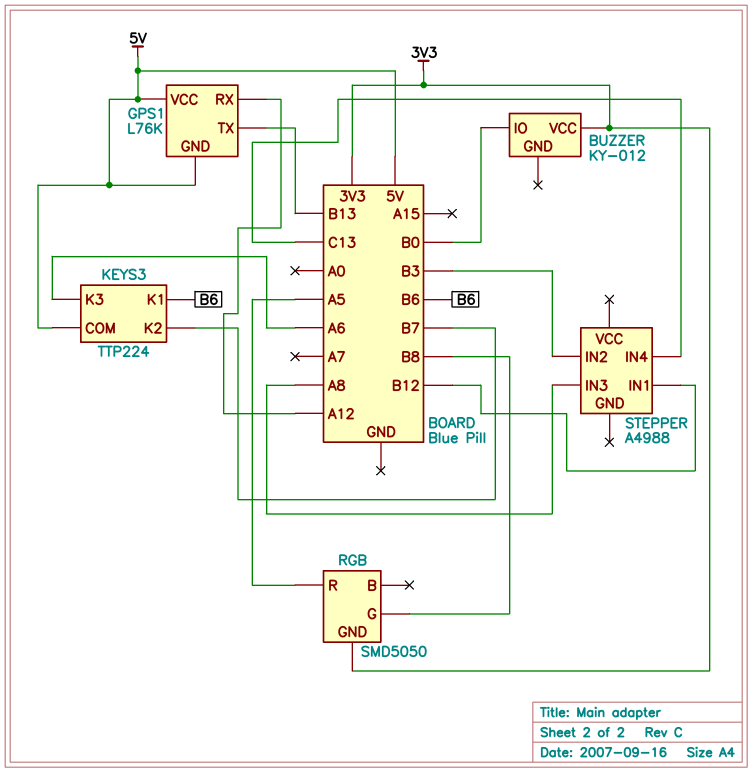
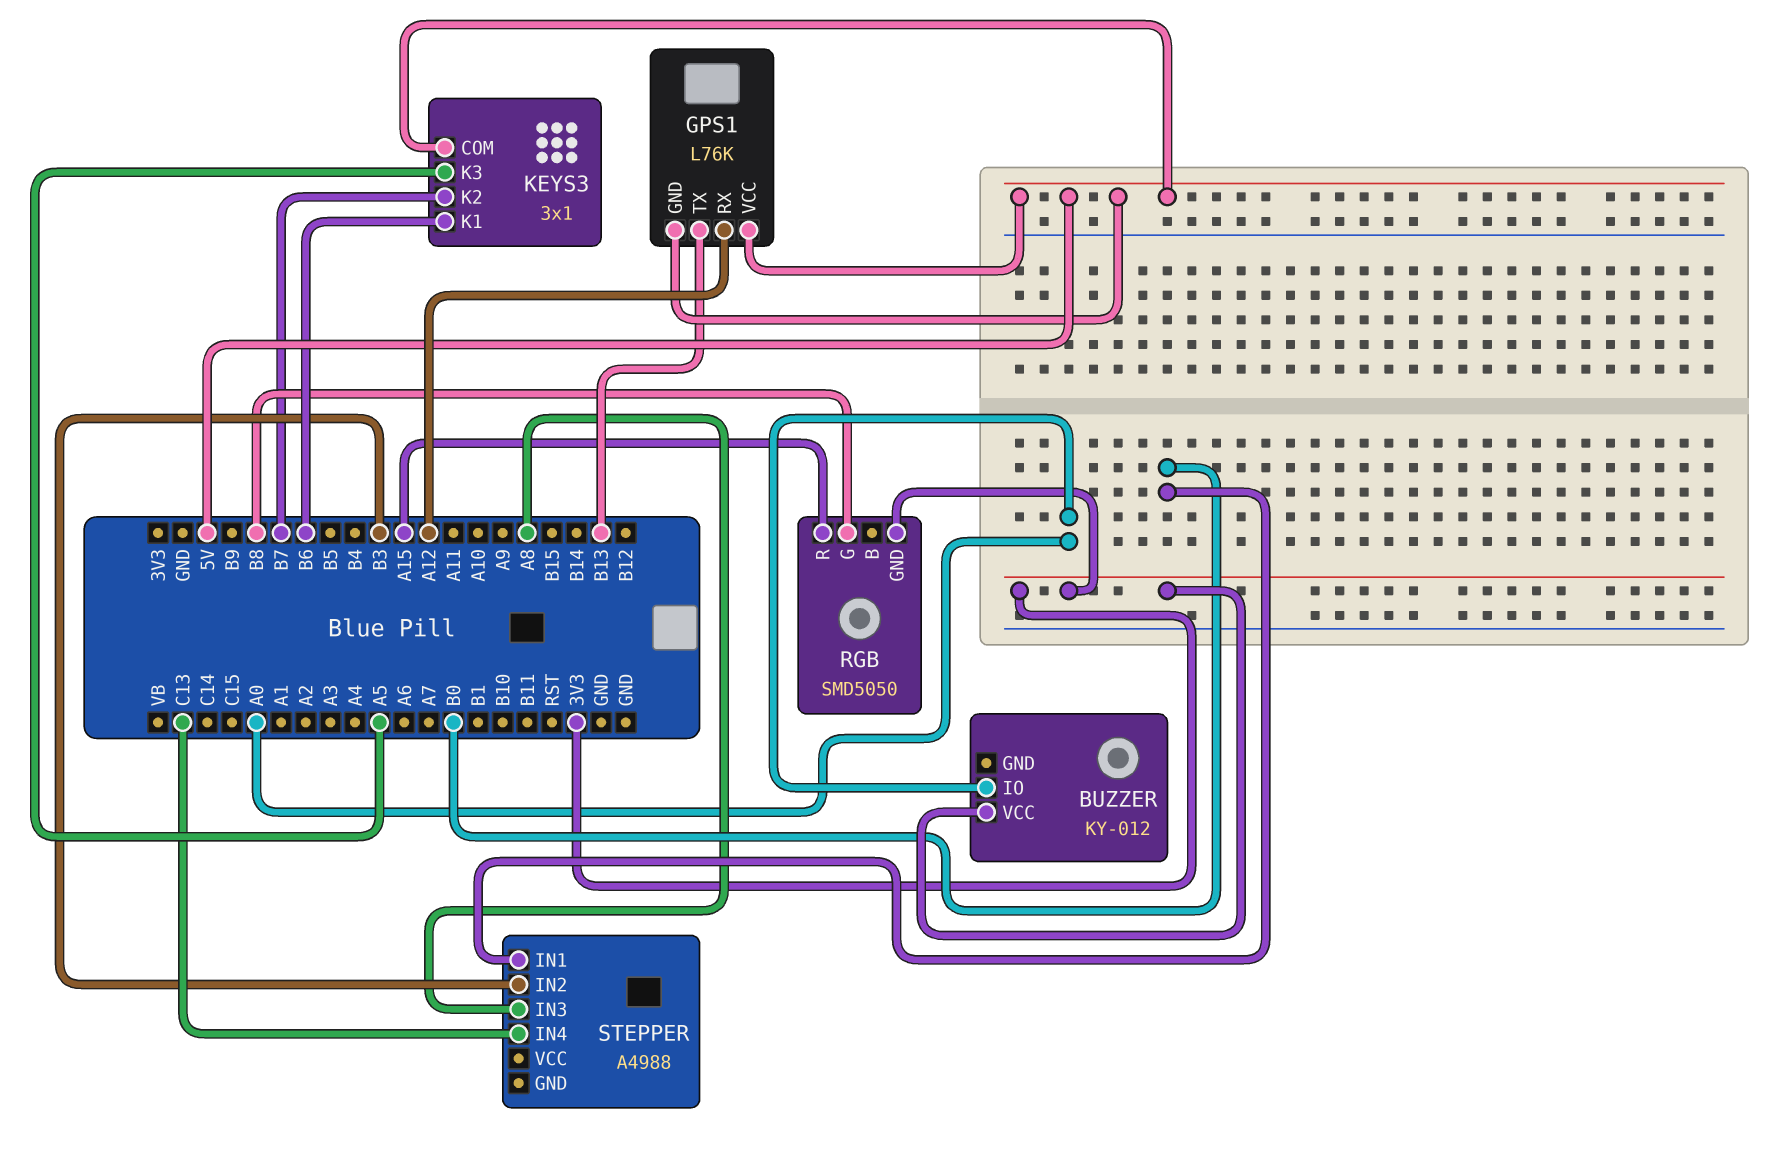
BUZZER pin IO: B0 -> A0
KEYS3: TTP224 -> 3x1
KEYS3 pin K3: A6 -> A5
RGB pin R: A5 -> A15
STEPPER pin IN1: B12 -> B0

